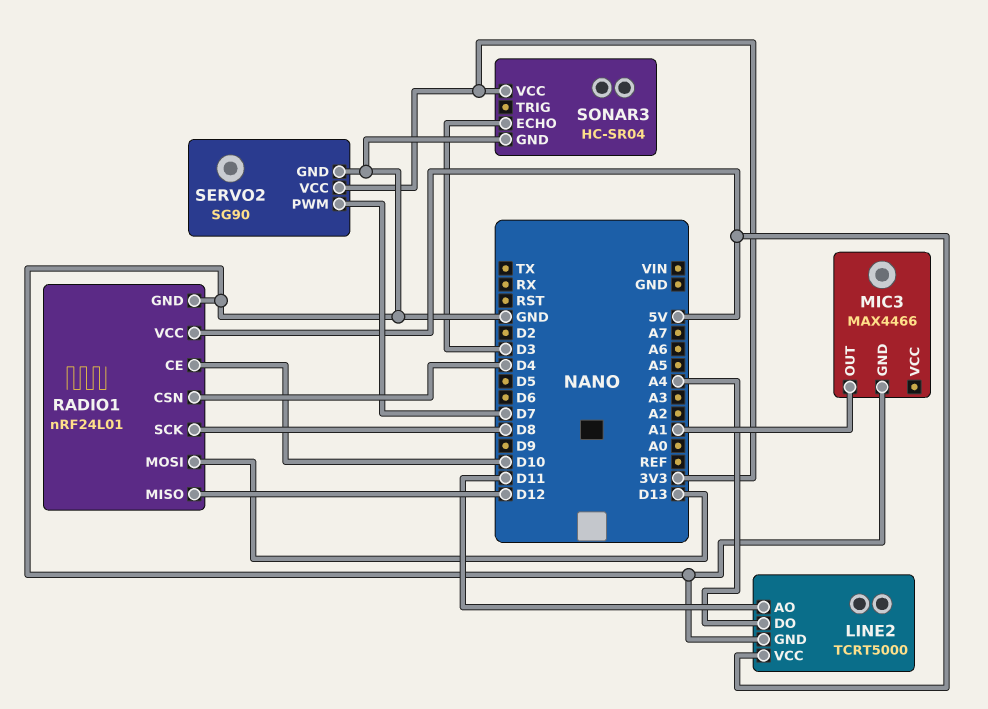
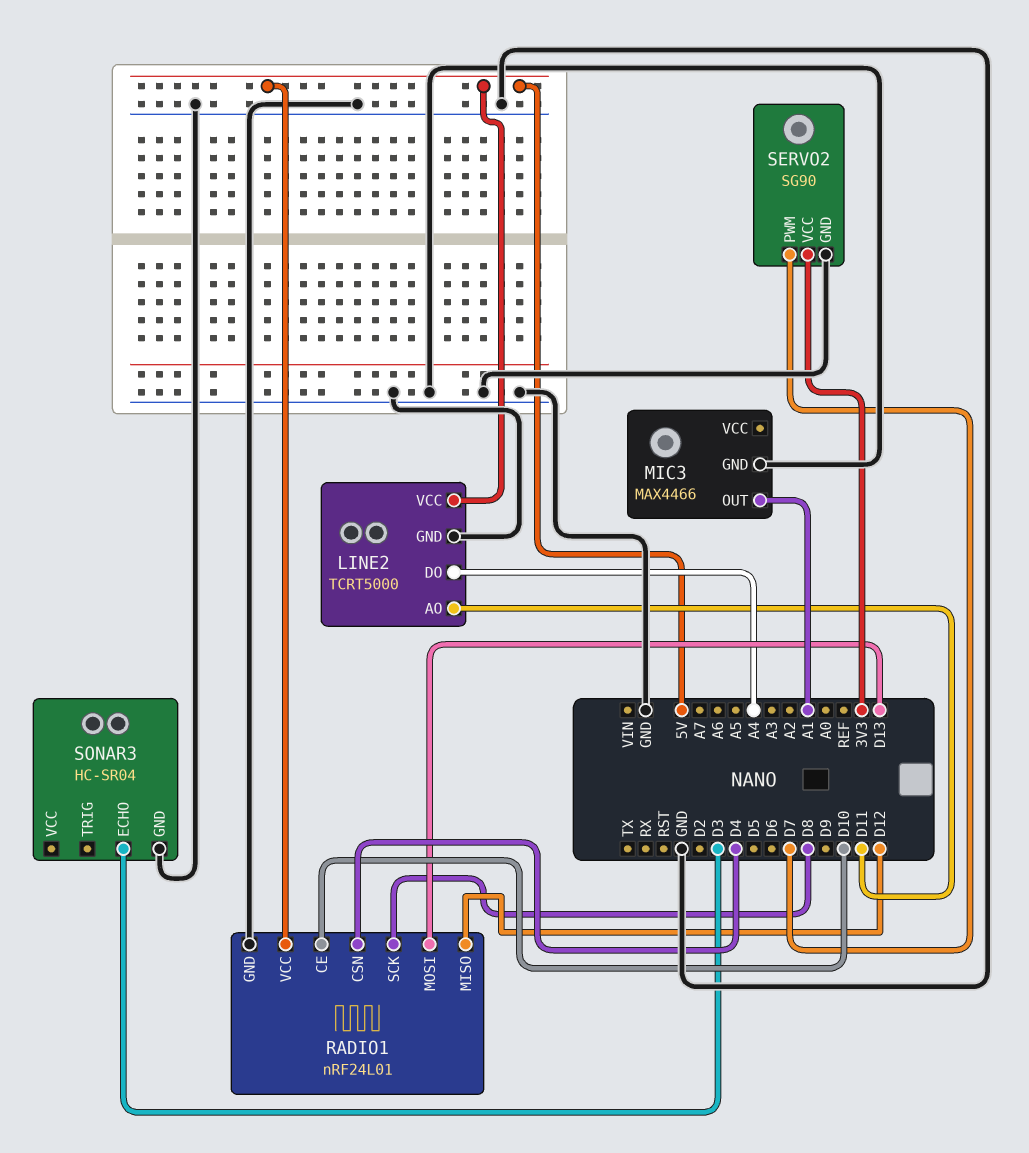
SONAR3 pin VCC: 3V3 -> none

